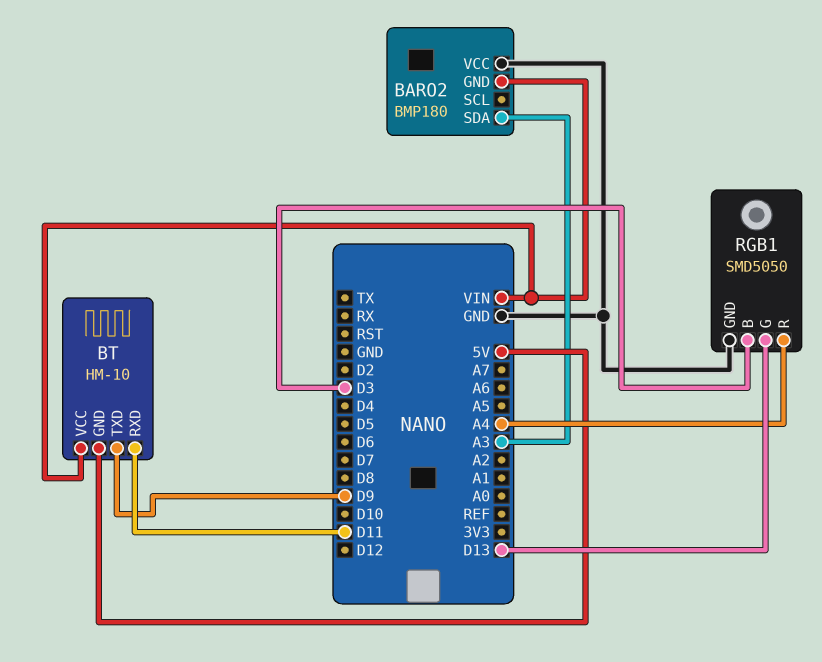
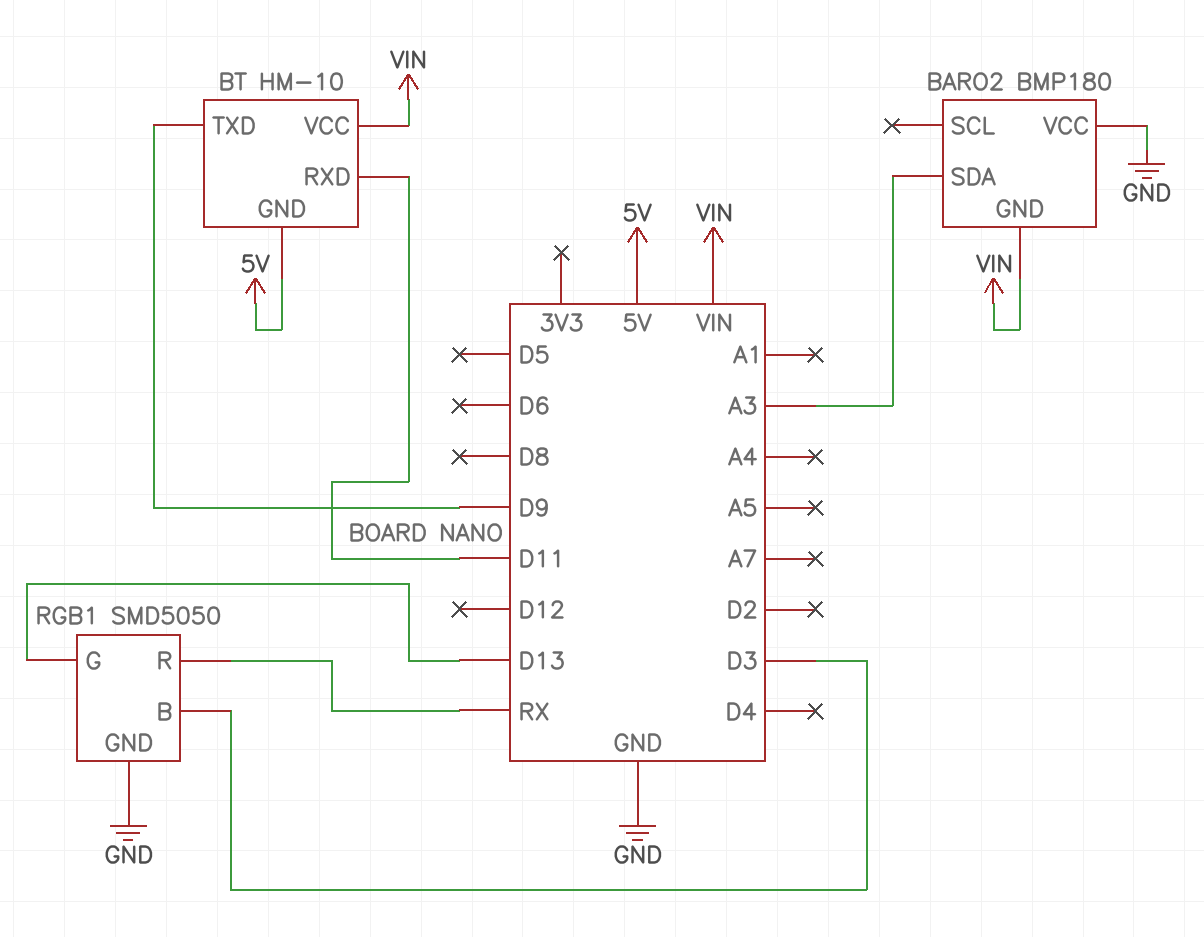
RGB1 pin R: A4 -> RX

